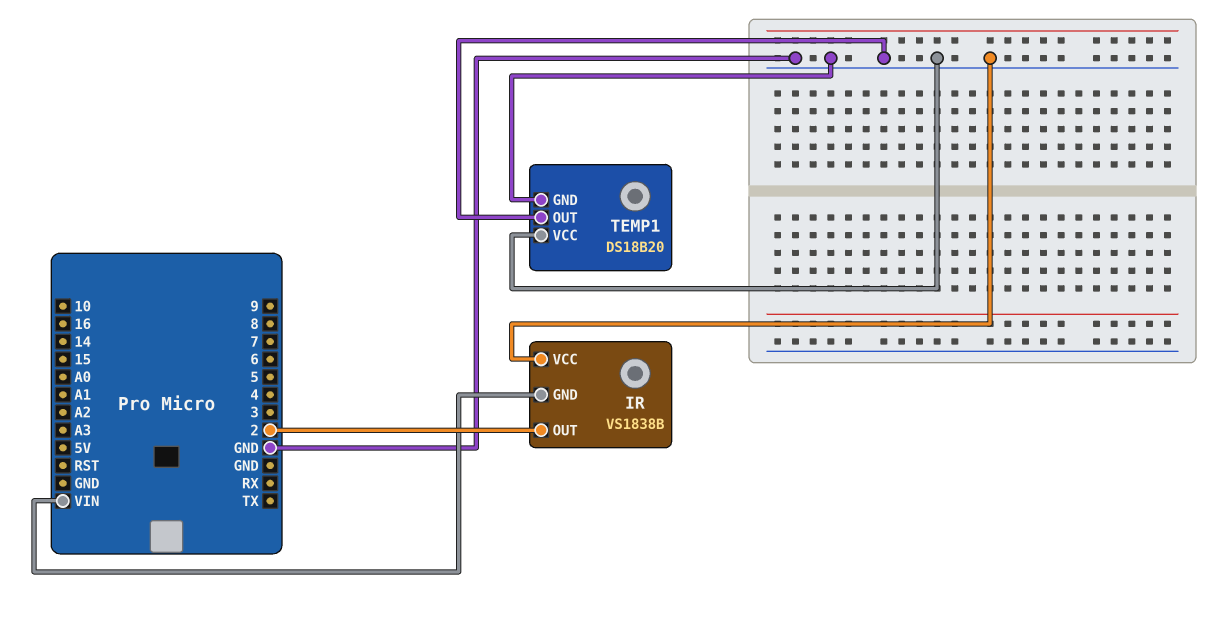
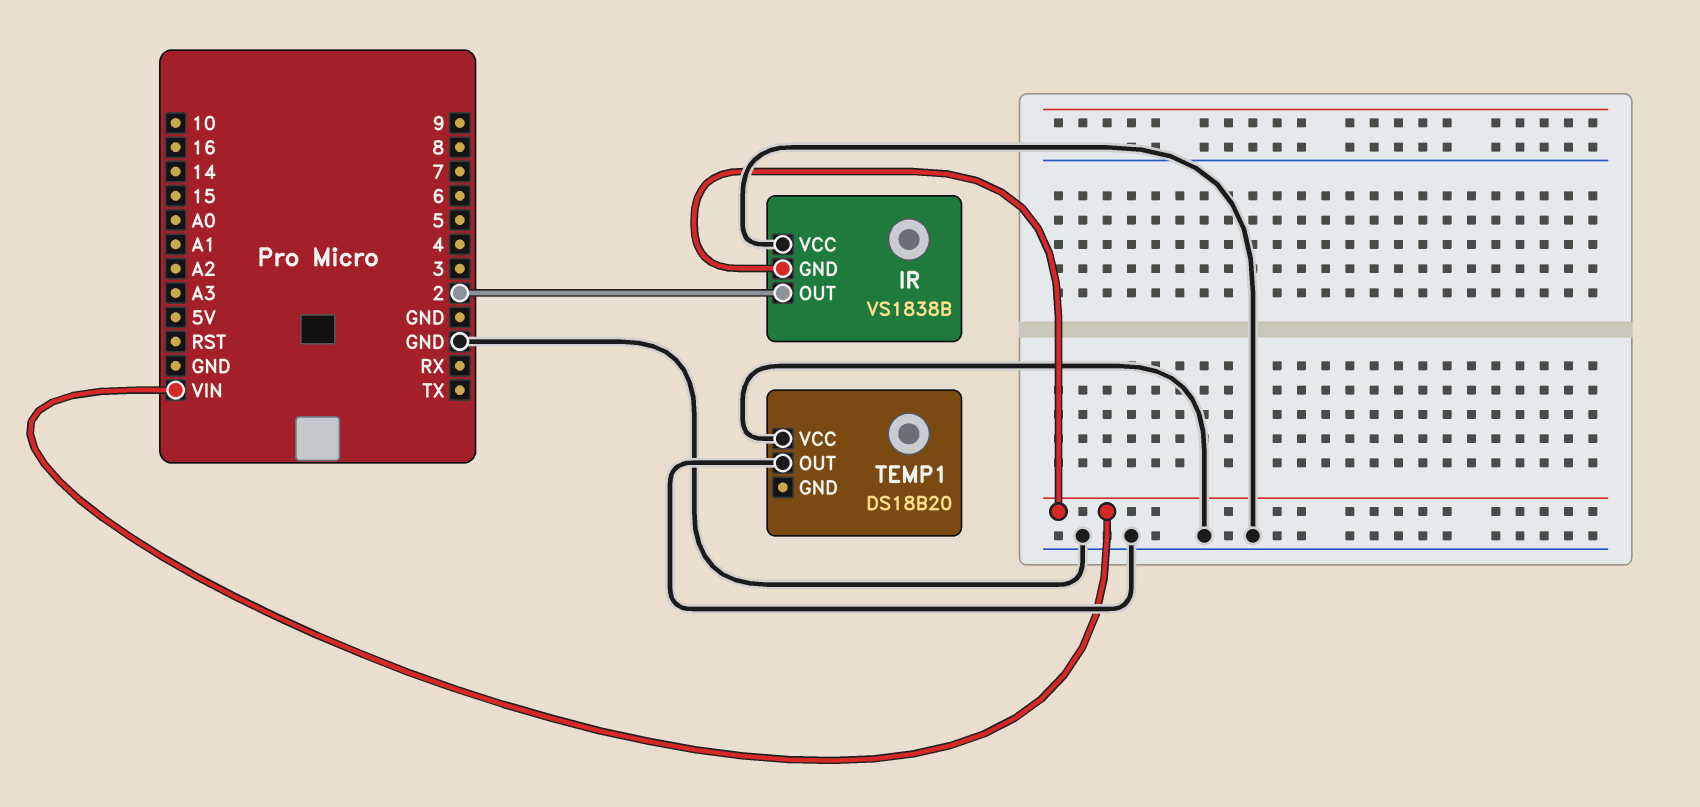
TEMP1 pin GND: GND -> none

